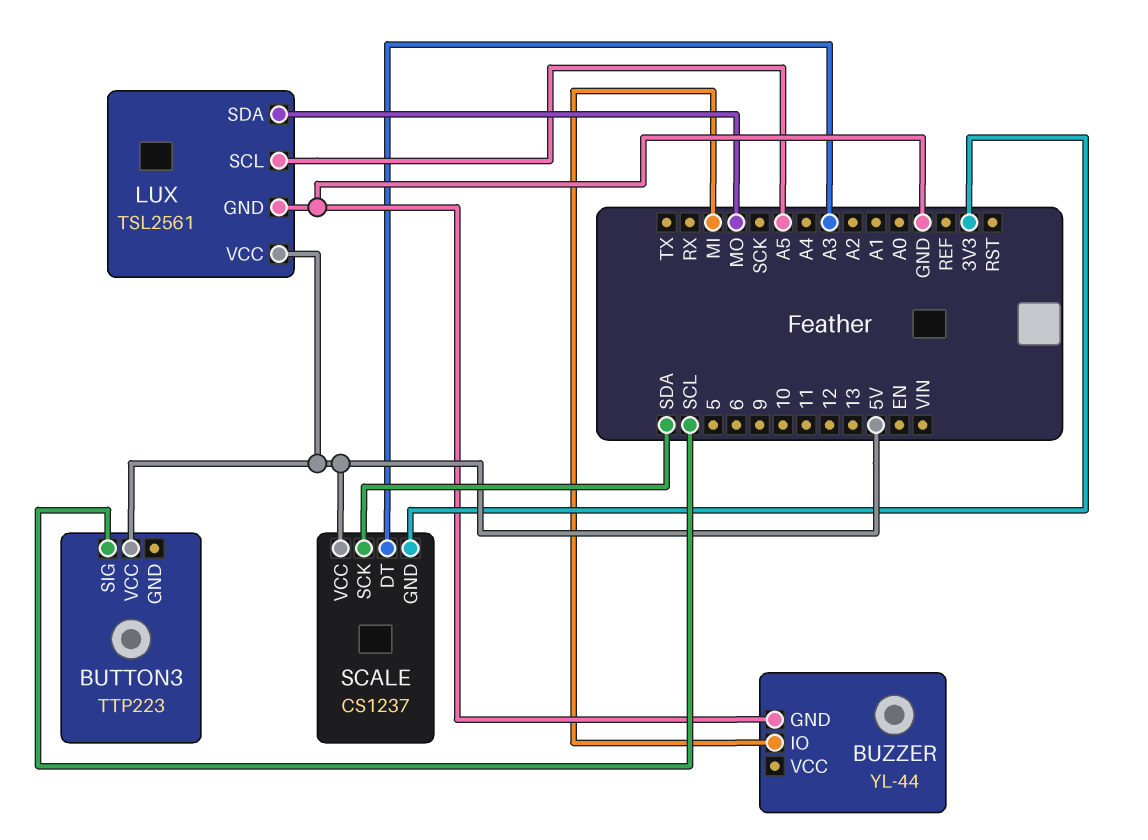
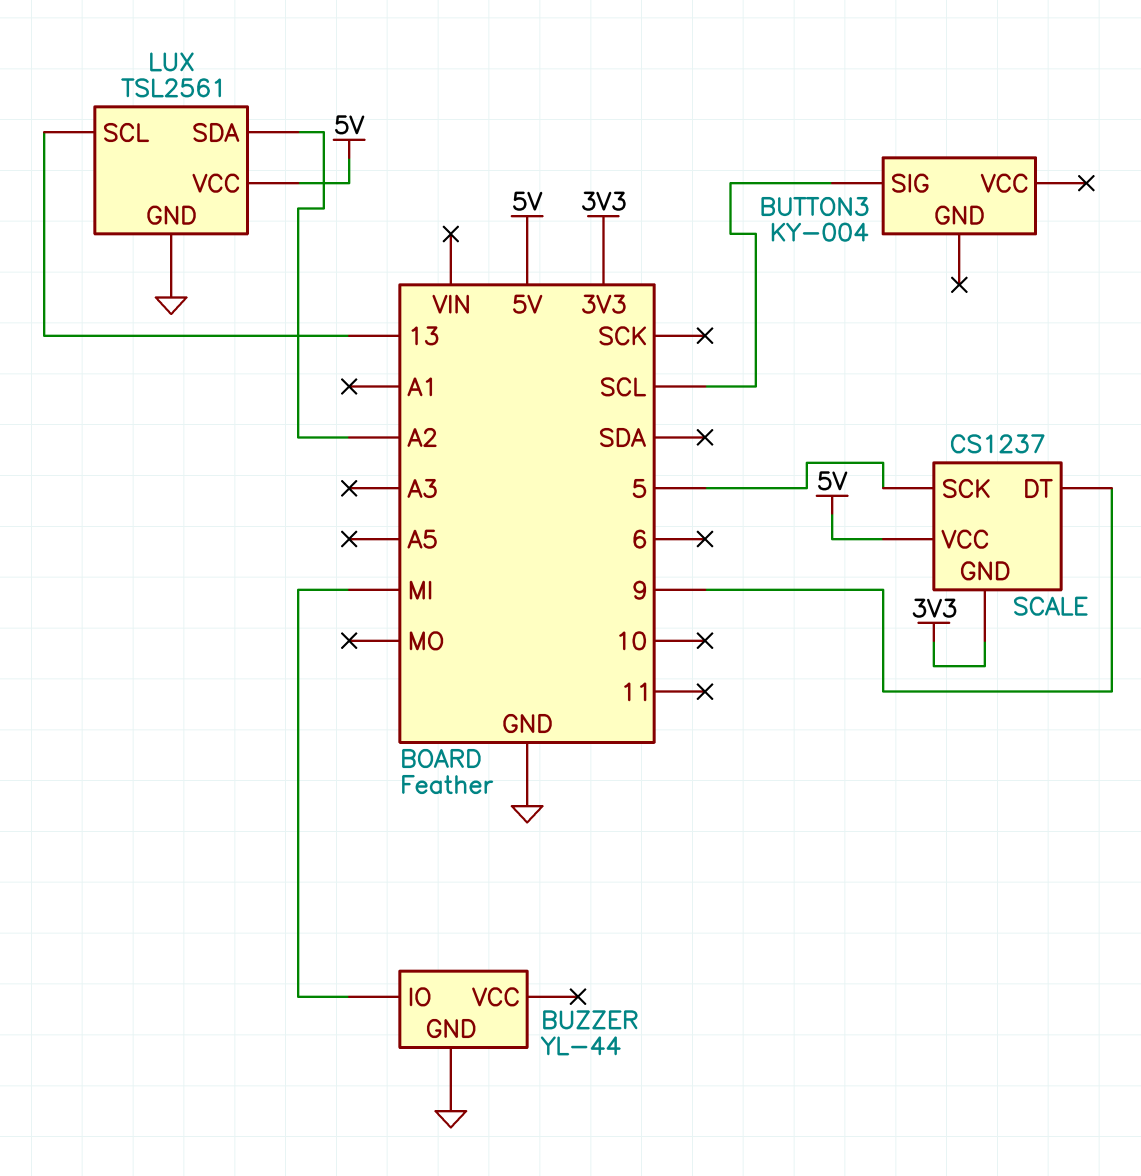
BUTTON3: TTP223 -> KY-004
BUTTON3 pin VCC: 5V -> none
LUX pin SCL: A5 -> 13
LUX pin SDA: MO -> A2
SCALE pin DT: A3 -> 9
SCALE pin SCK: SDA -> 5

